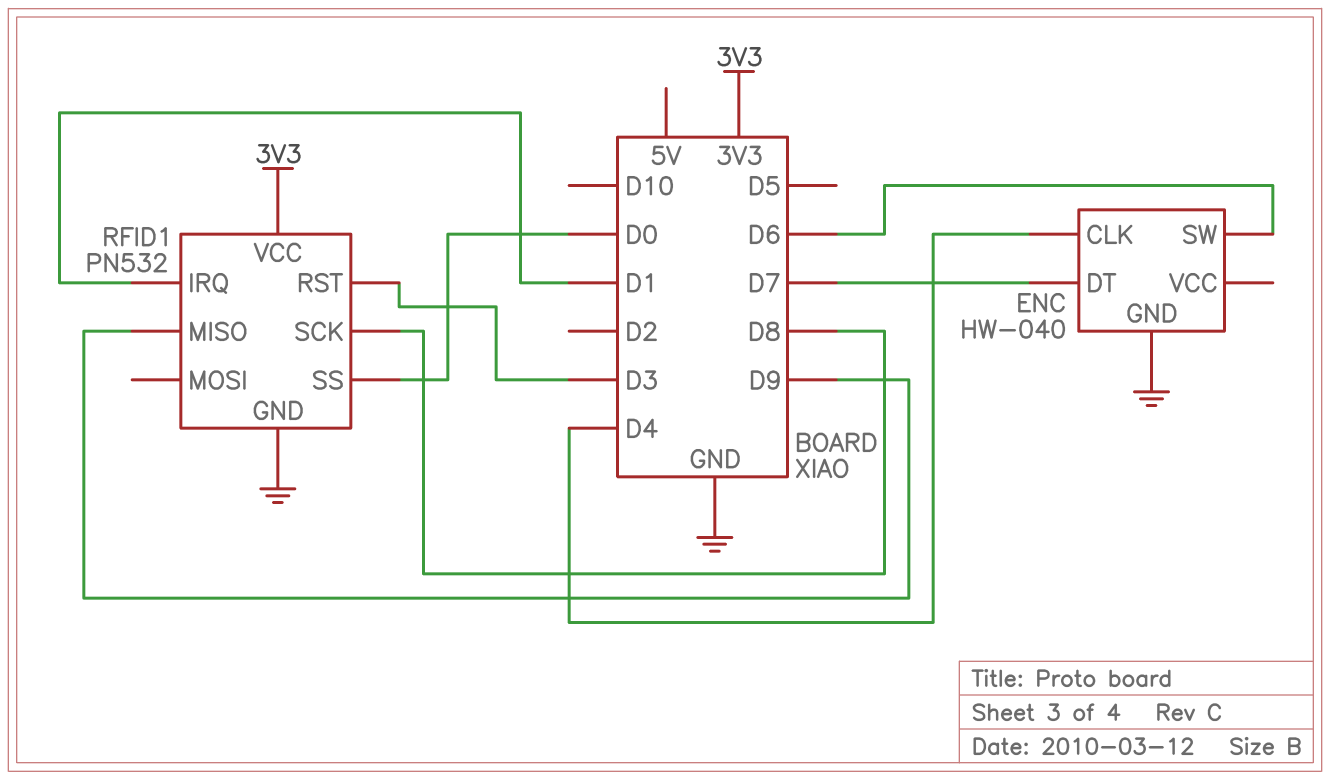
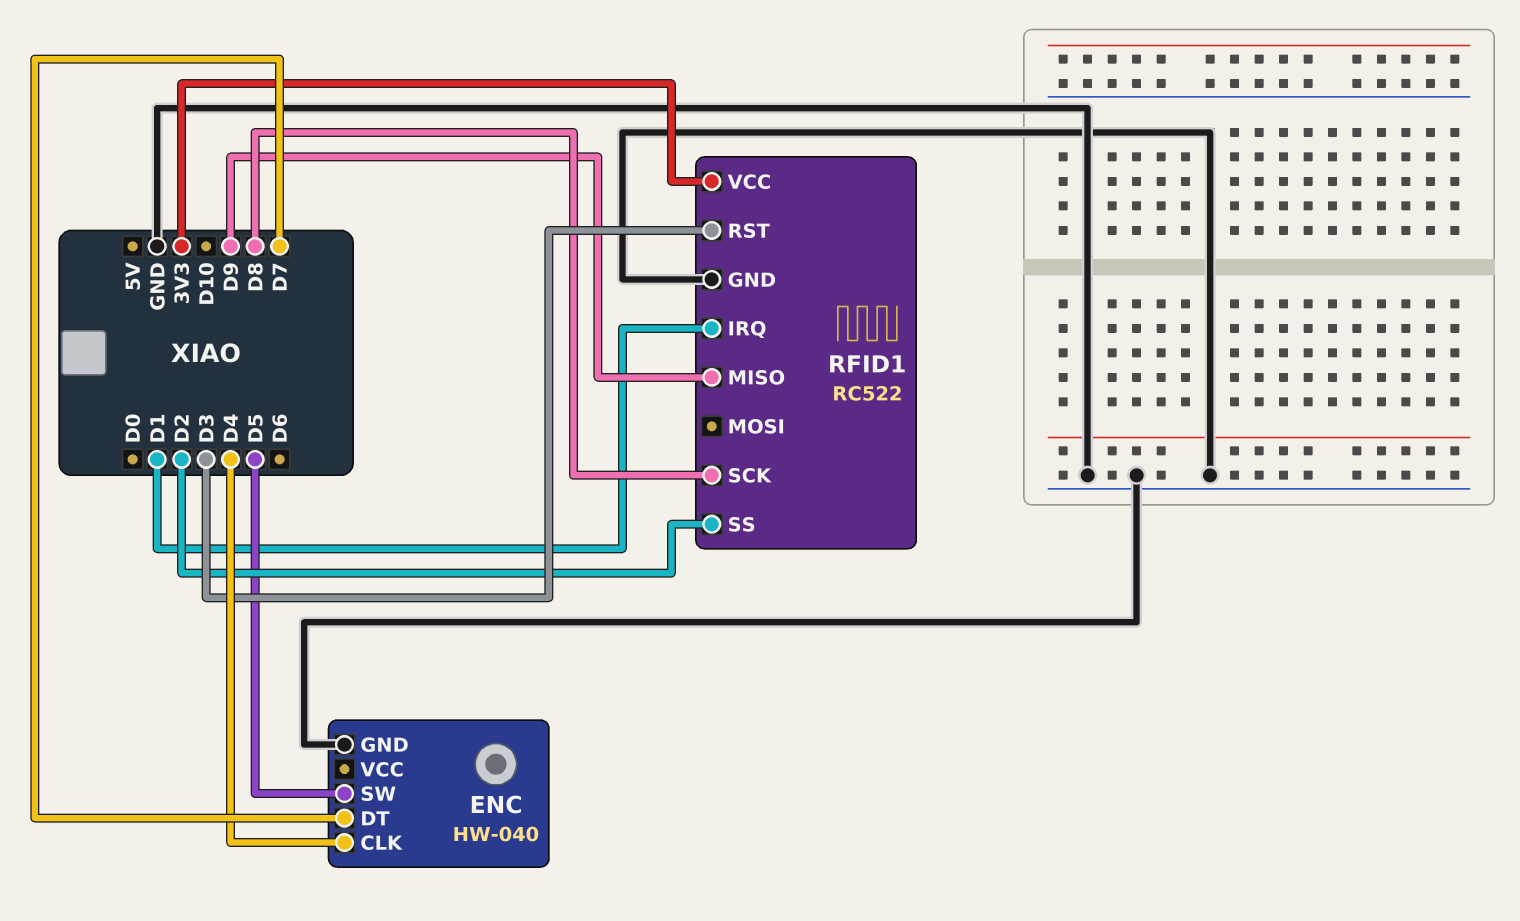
ENC pin SW: D6 -> D5
RFID1: PN532 -> RC522
RFID1 pin SS: D0 -> D2

